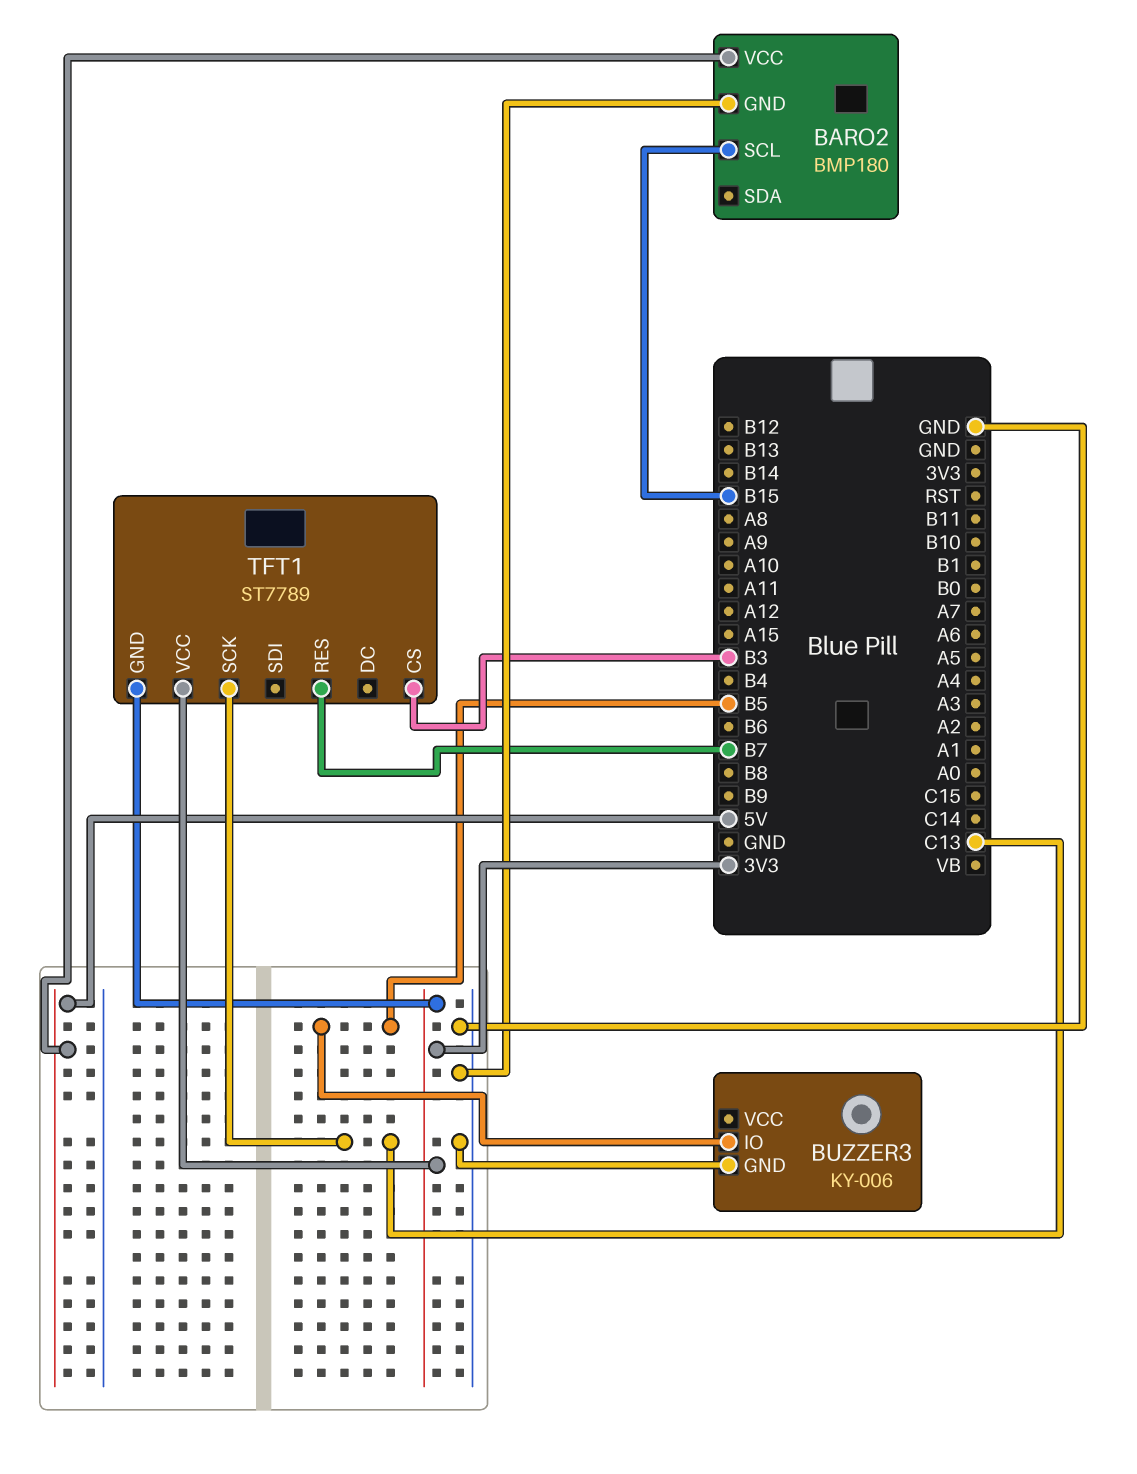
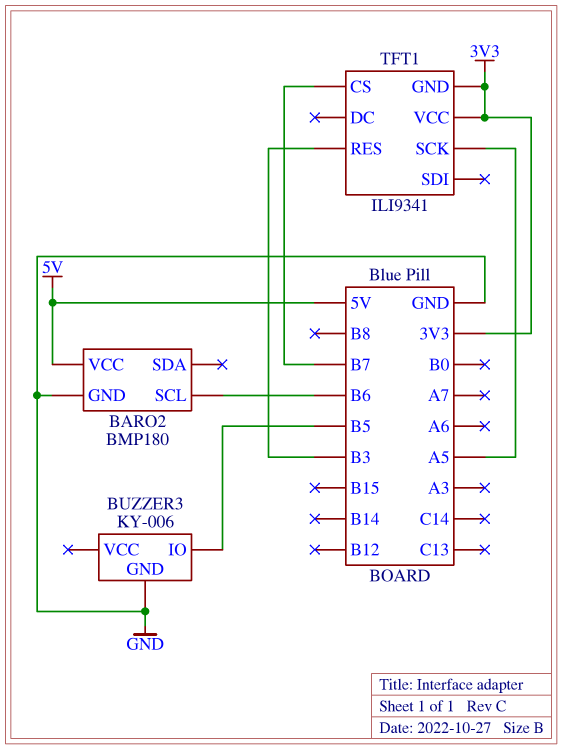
BARO2 pin SCL: B15 -> B6
TFT1: ST7789 -> ILI9341
TFT1 pin CS: B3 -> B7
TFT1 pin RES: B7 -> B3
TFT1 pin SCK: C13 -> A5

